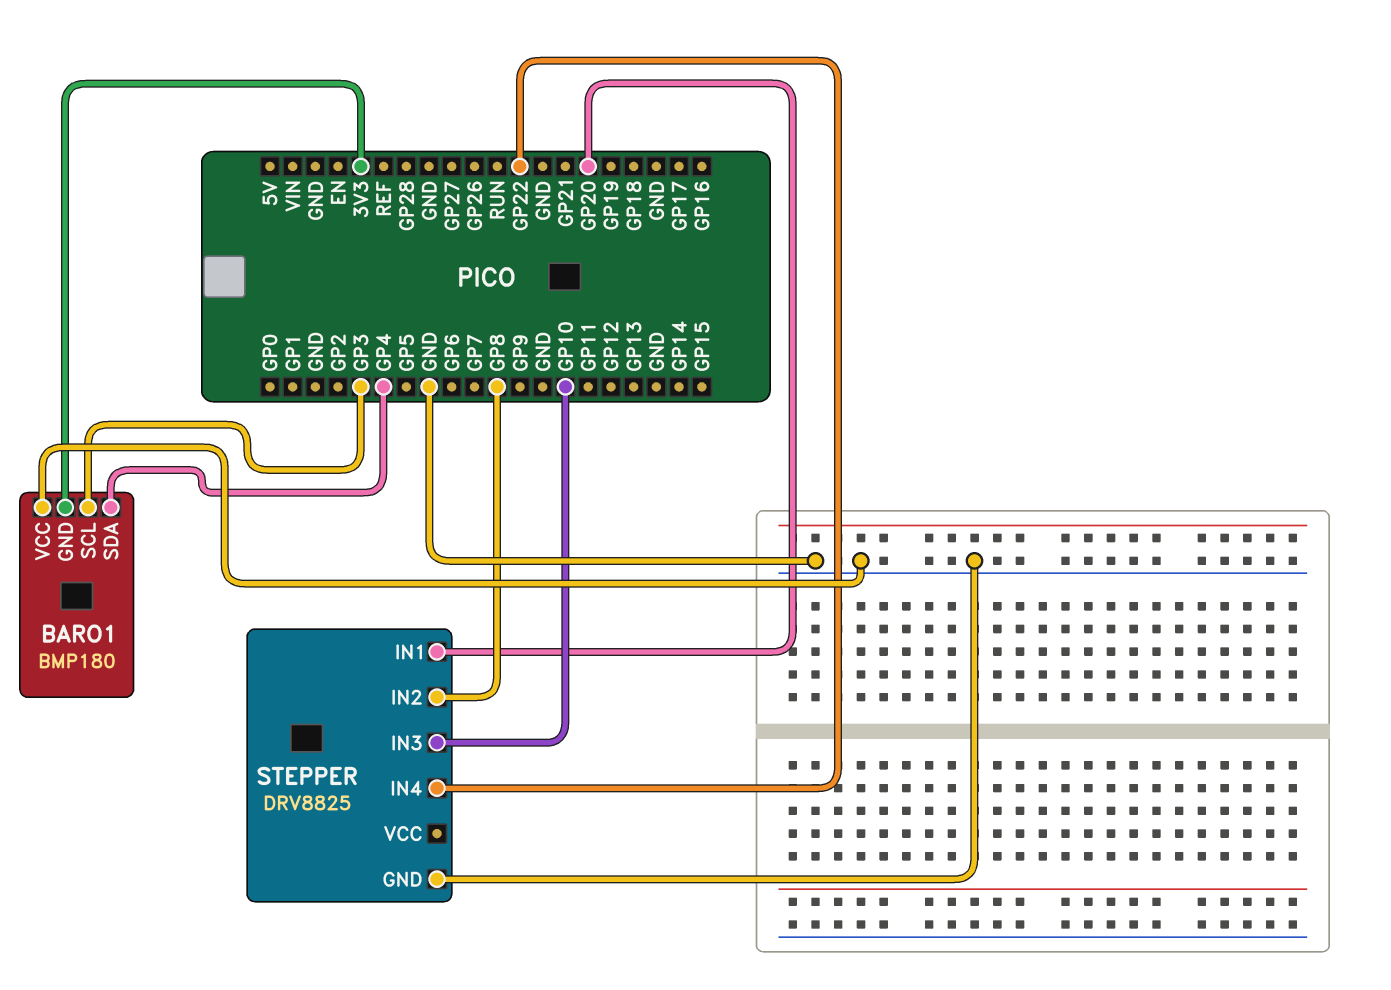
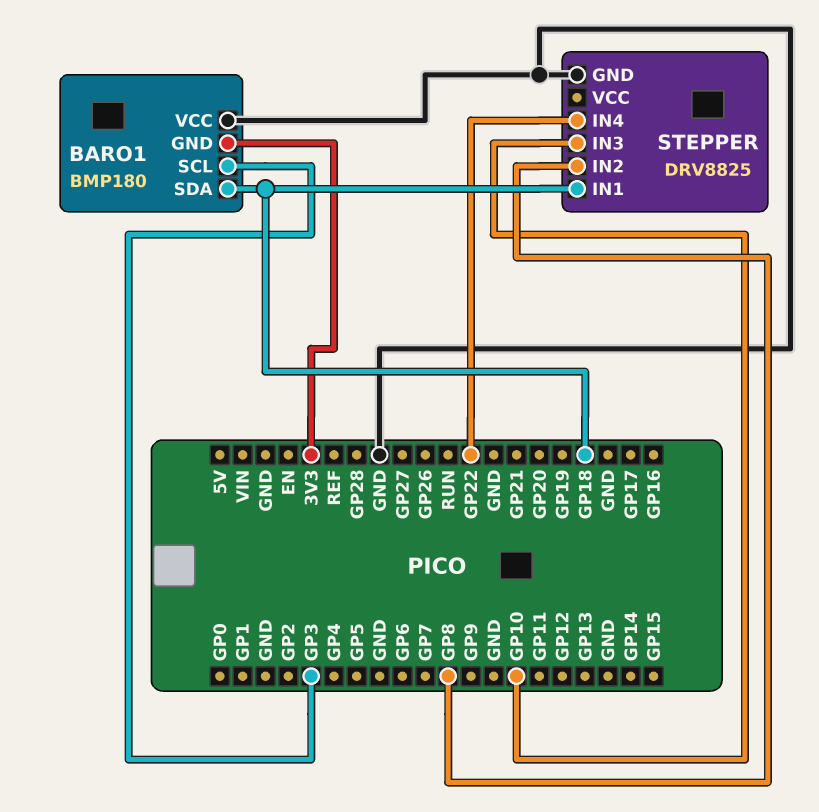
BARO1 pin SDA: GP4 -> GP18
STEPPER pin IN1: GP20 -> GP18

